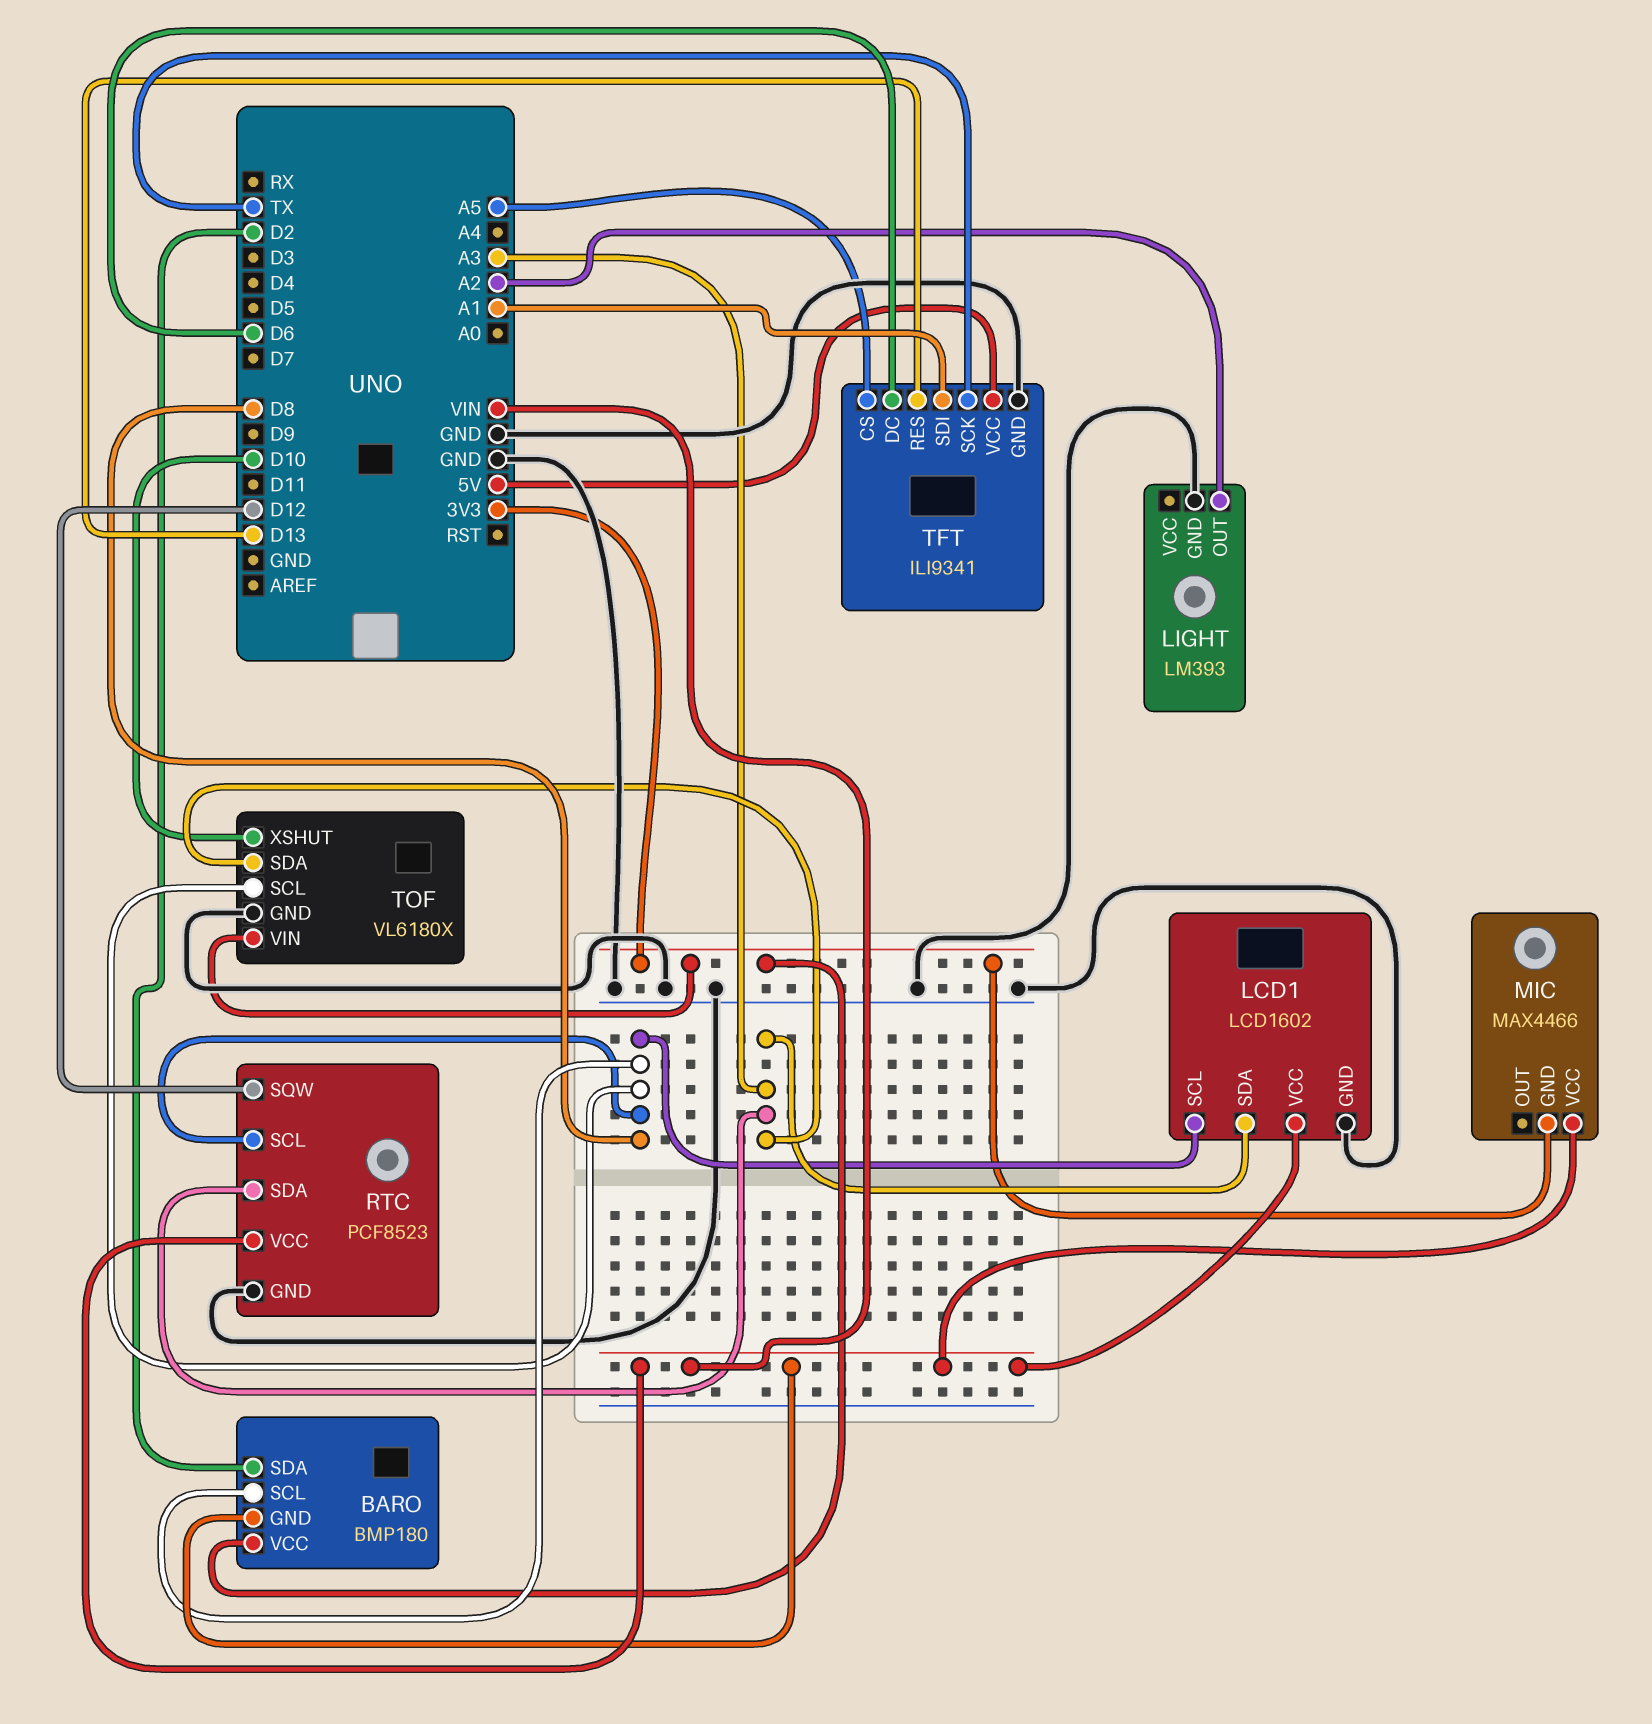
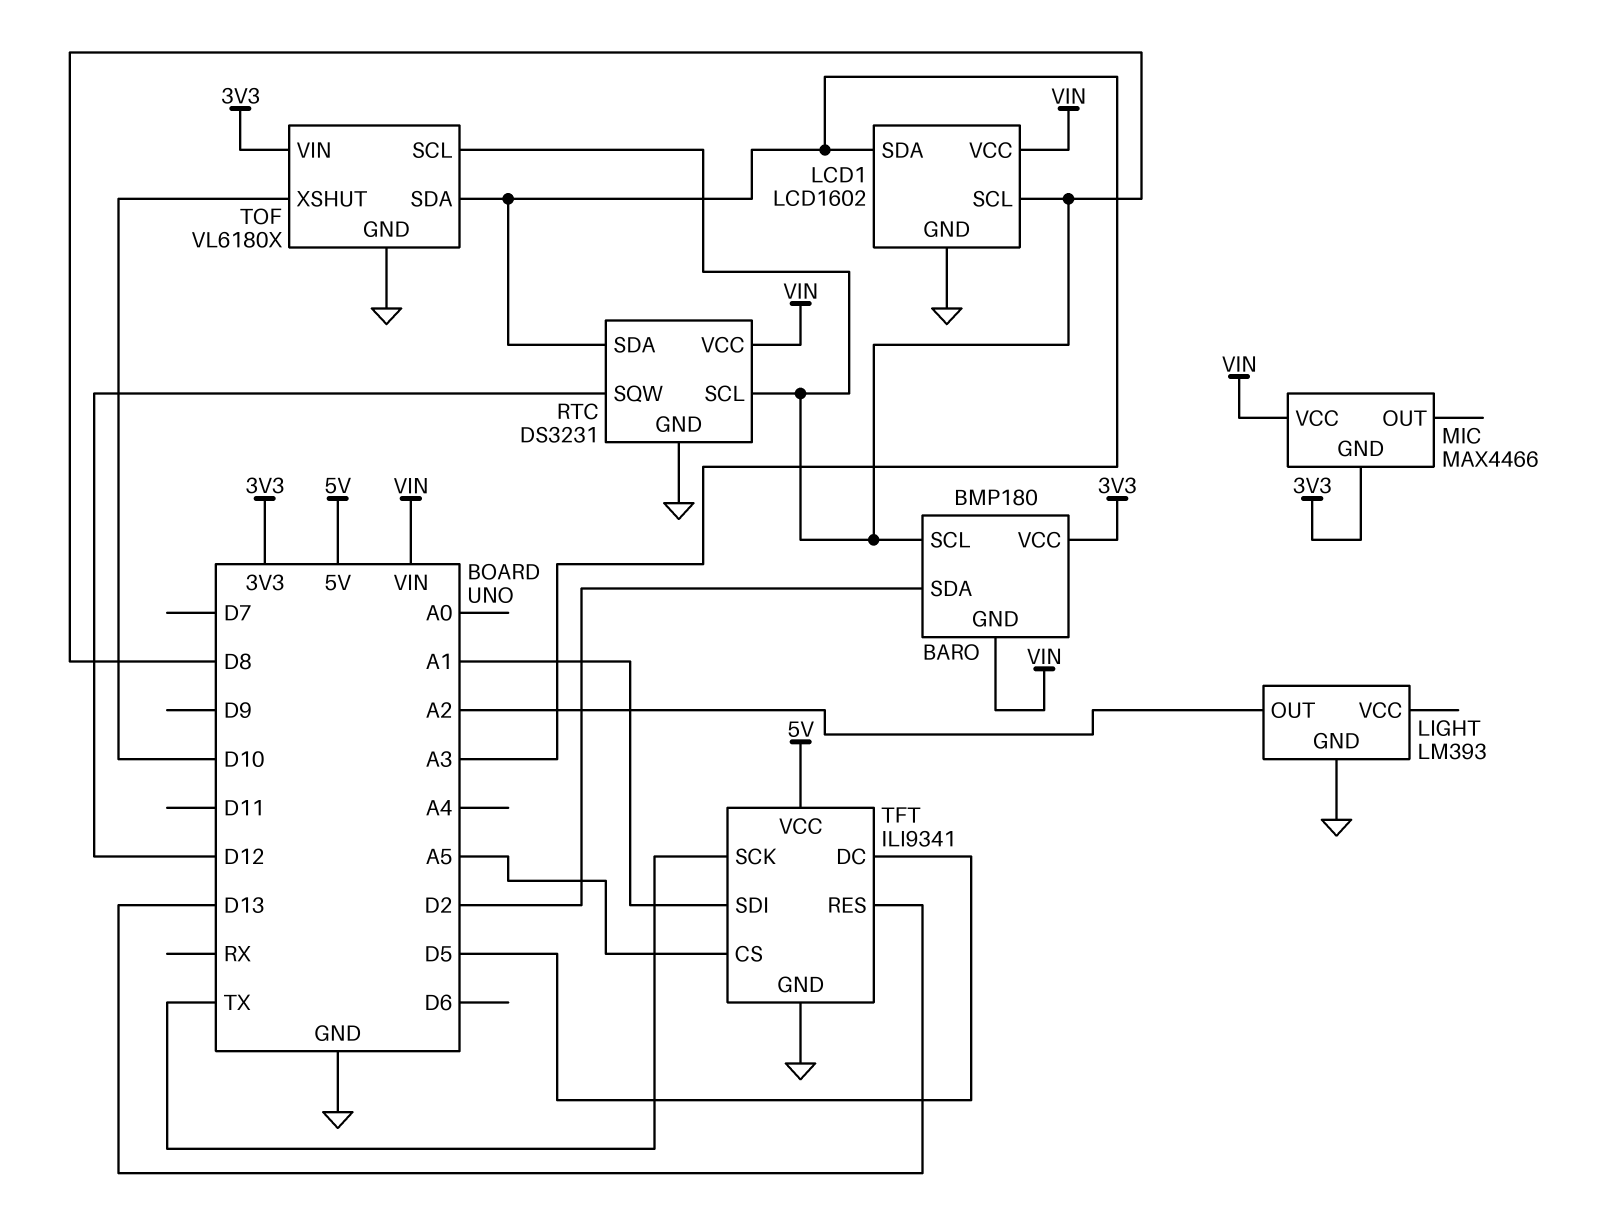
RTC: PCF8523 -> DS3231
TFT pin DC: D6 -> D5

